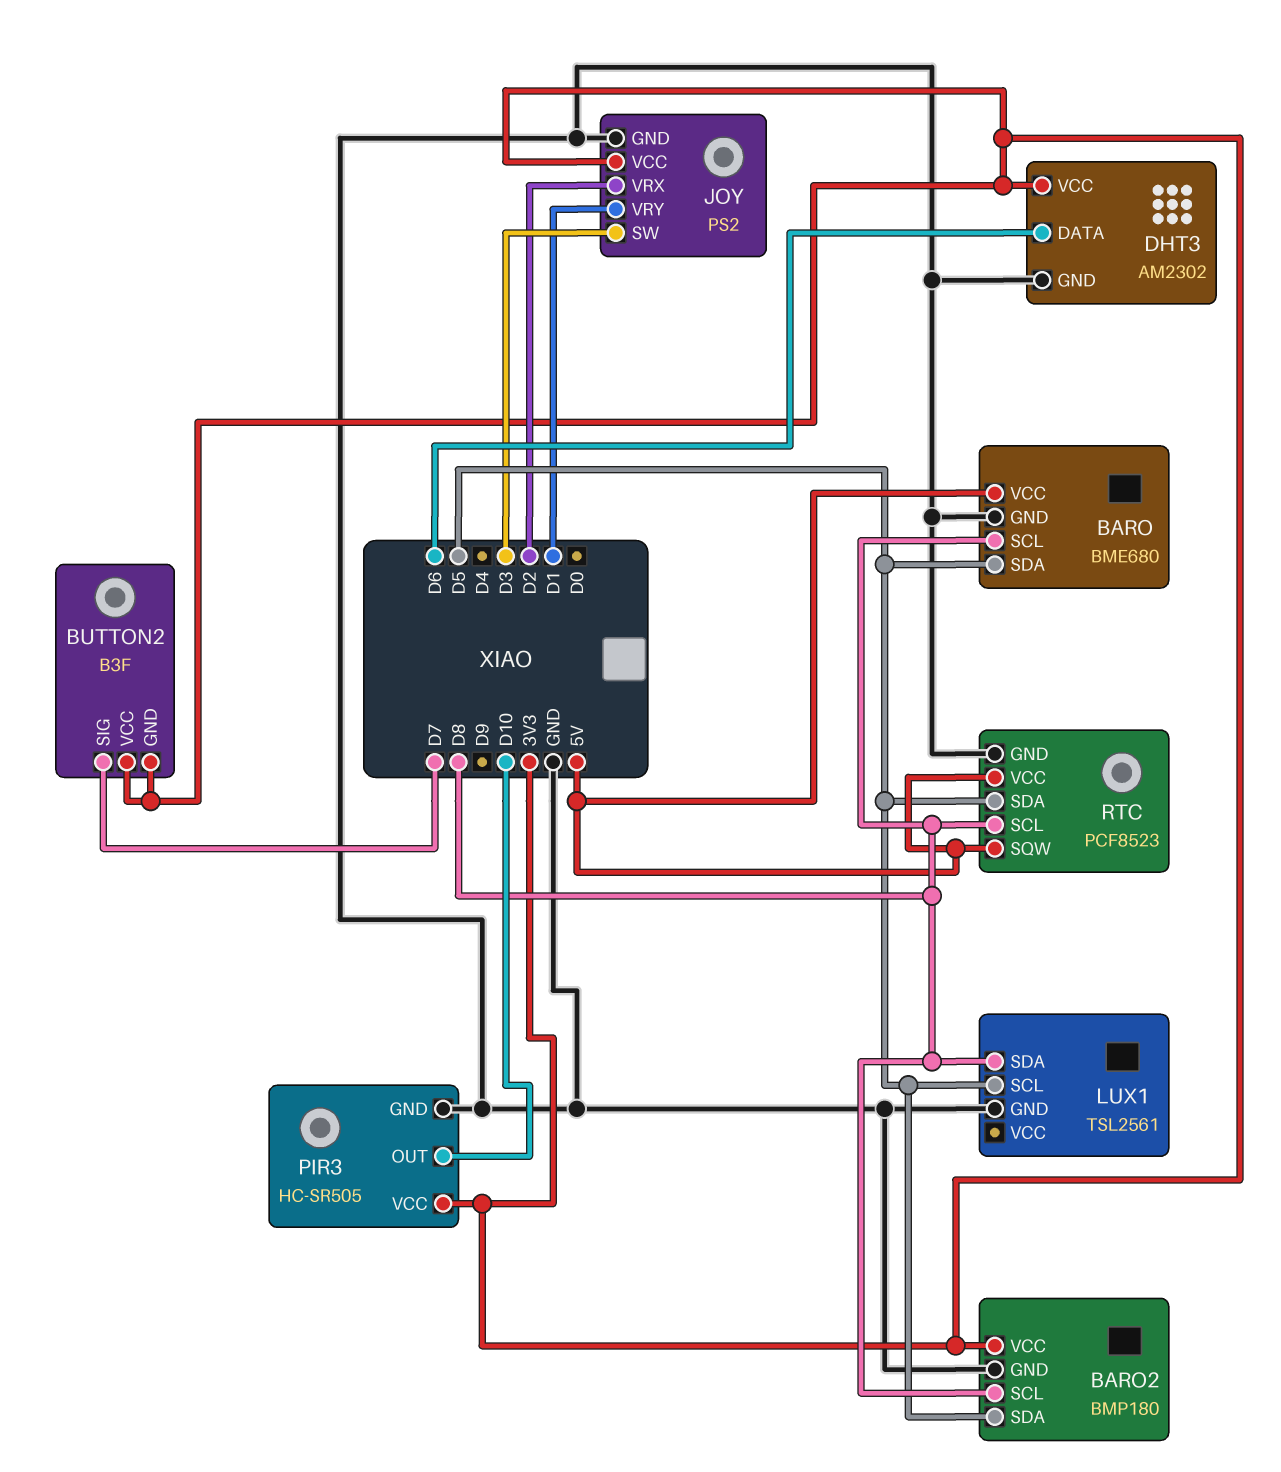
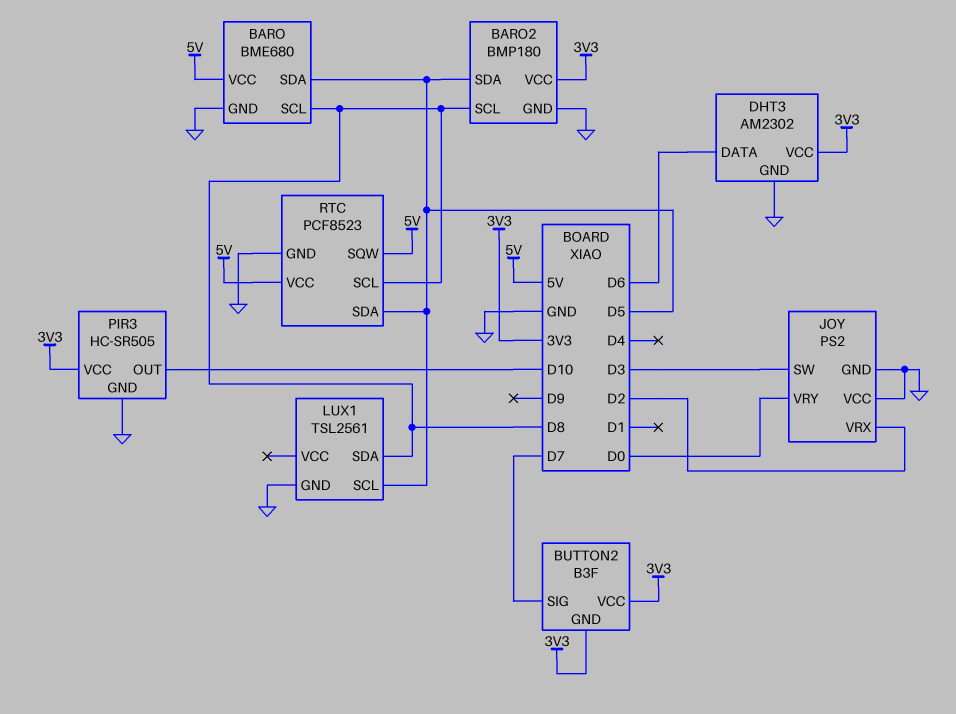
JOY pin VCC: 3V3 -> GND
JOY pin VRY: D1 -> D0

